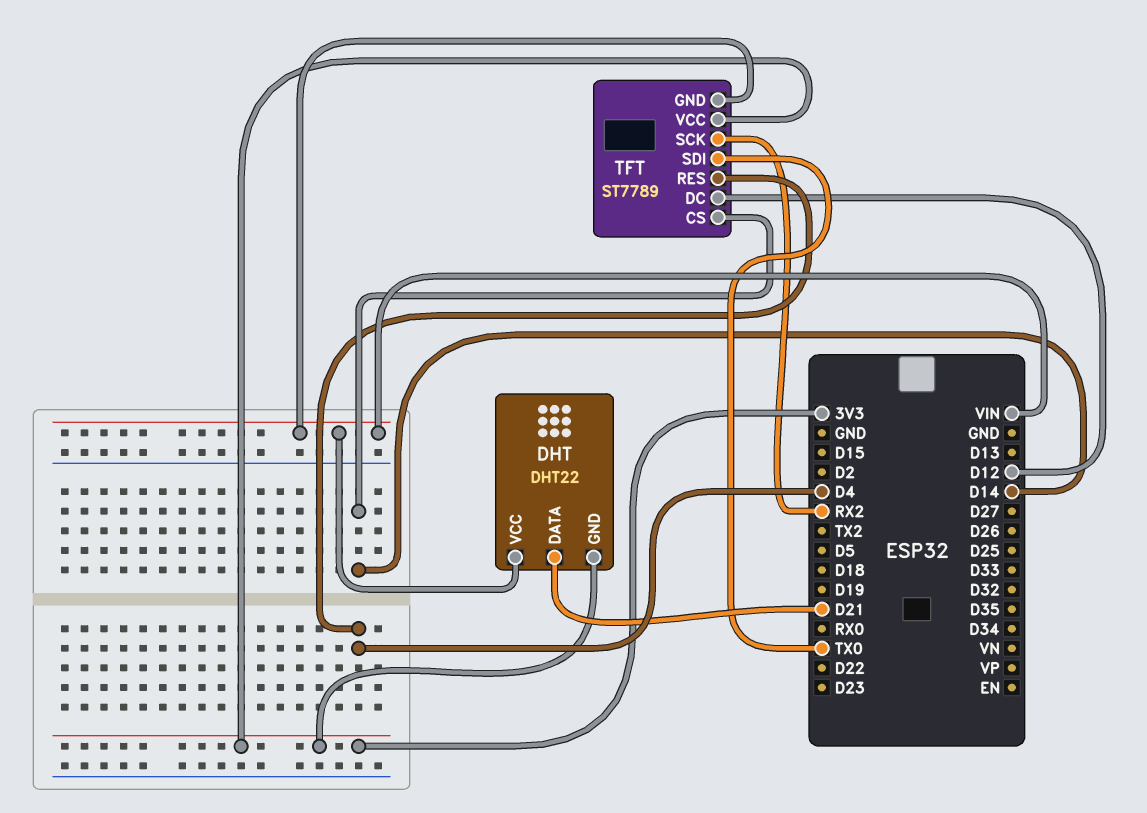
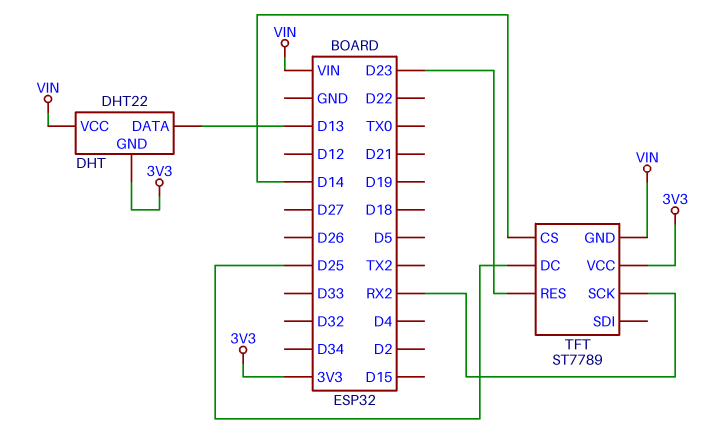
DHT pin DATA: D21 -> D13
TFT pin DC: D12 -> D25
TFT pin RES: D4 -> D23
TFT pin SDI: TX0 -> none

